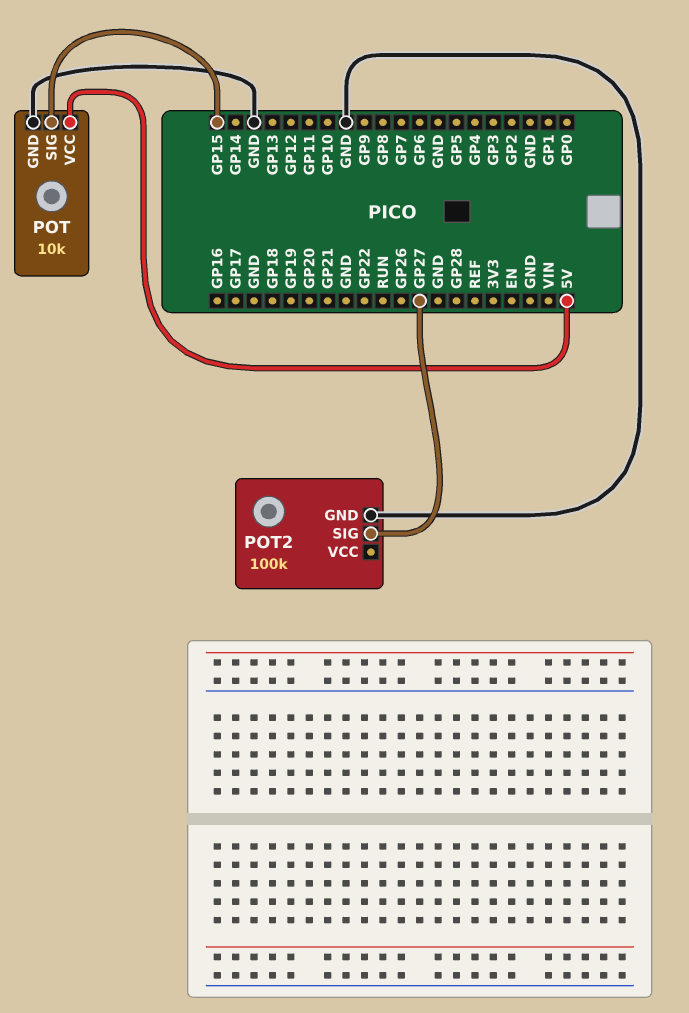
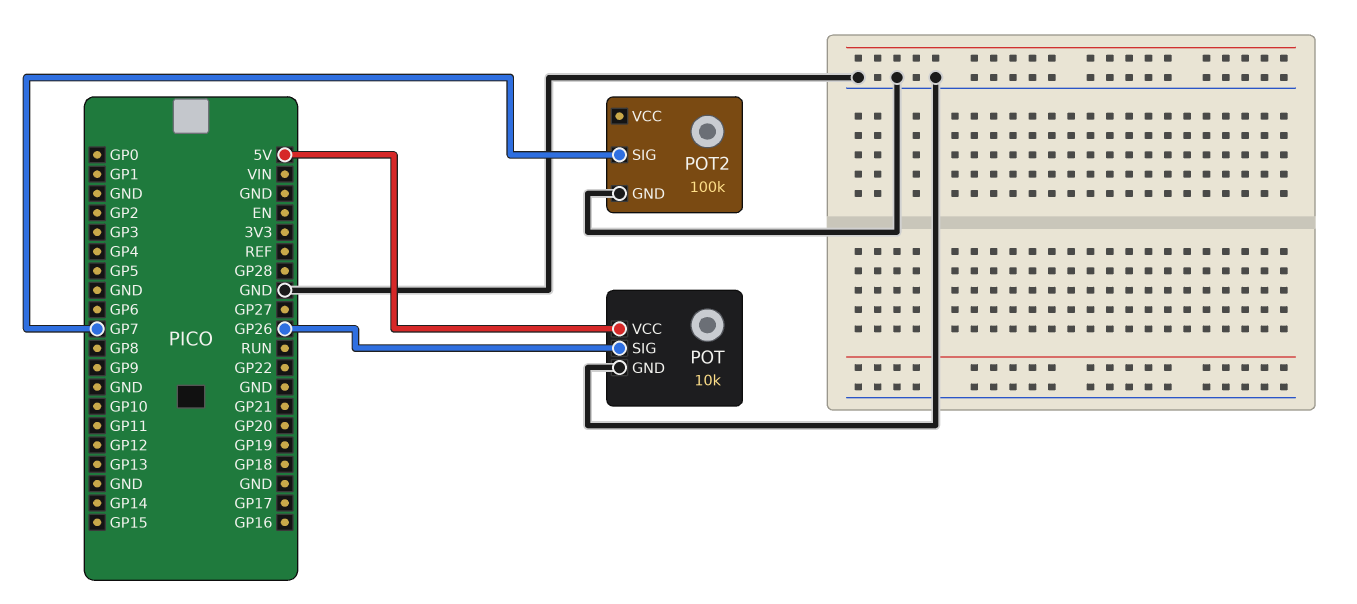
POT pin SIG: GP15 -> GP26
POT2 pin SIG: GP27 -> GP7

